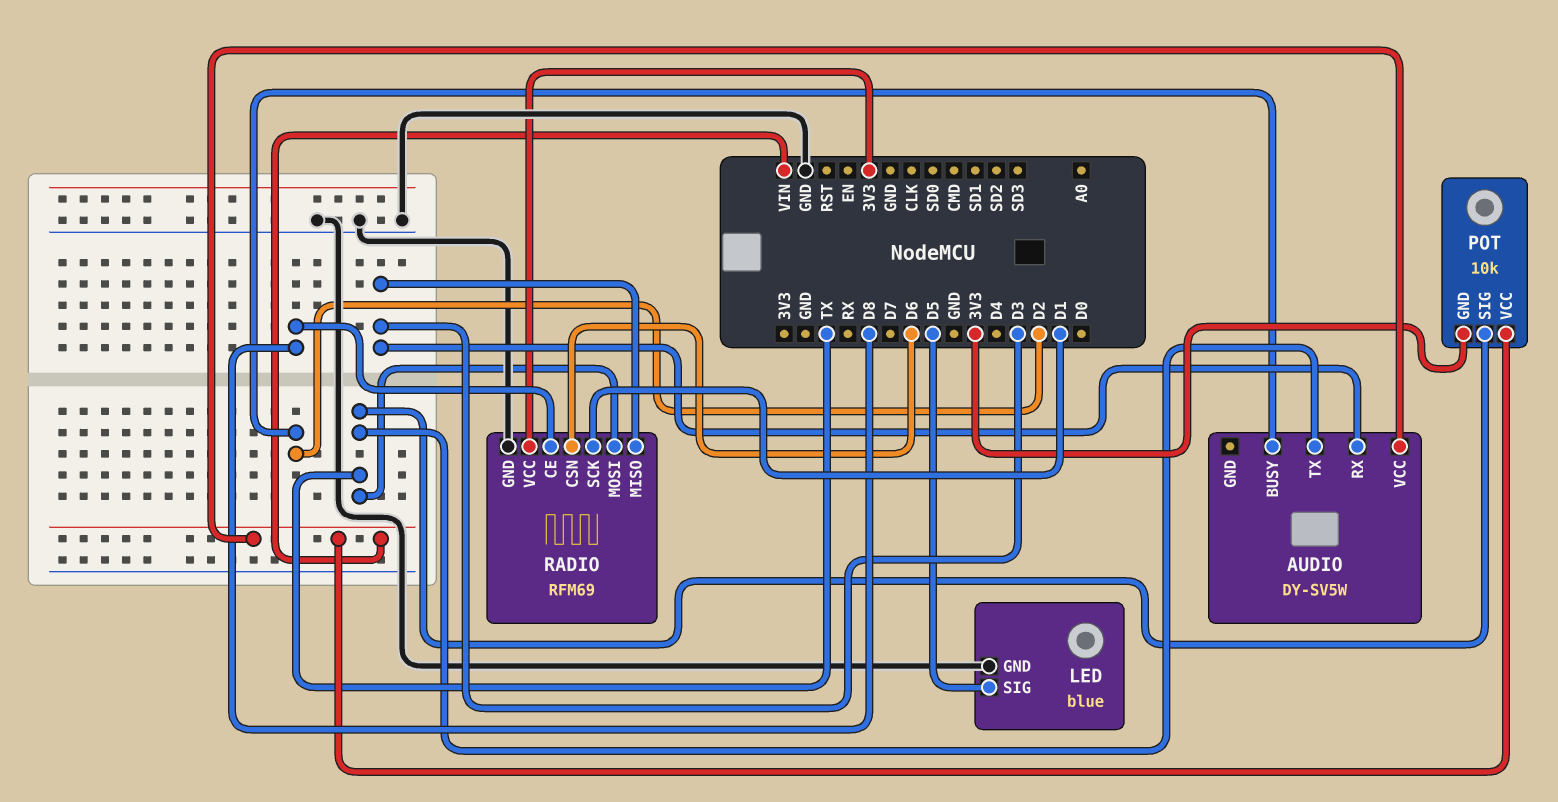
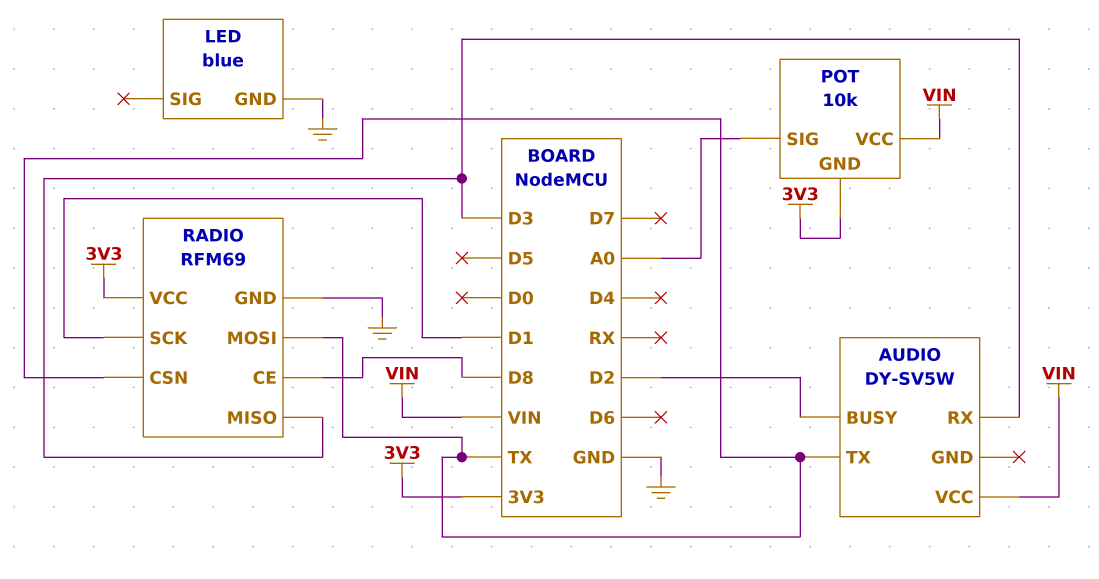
LED pin SIG: D5 -> none
POT pin SIG: TX -> A0
RADIO pin CSN: D6 -> TX

